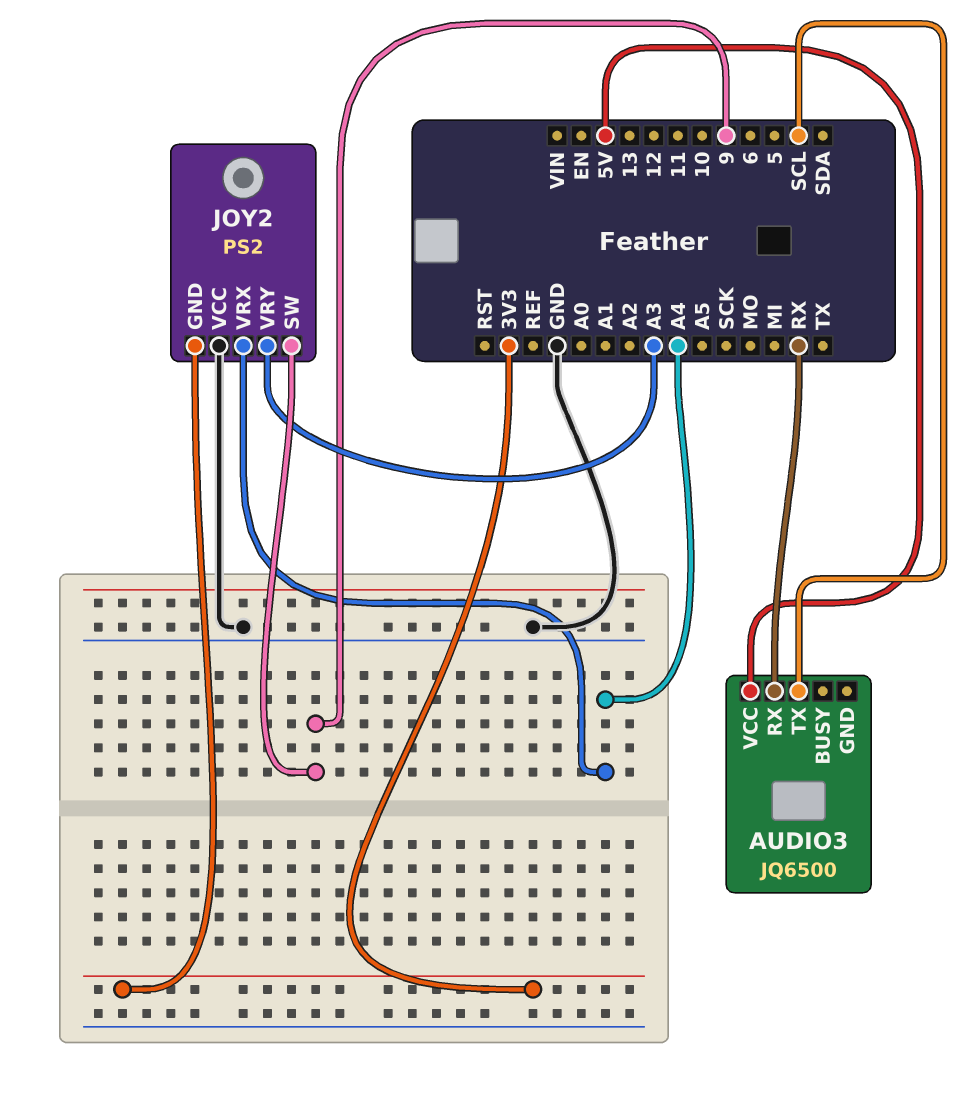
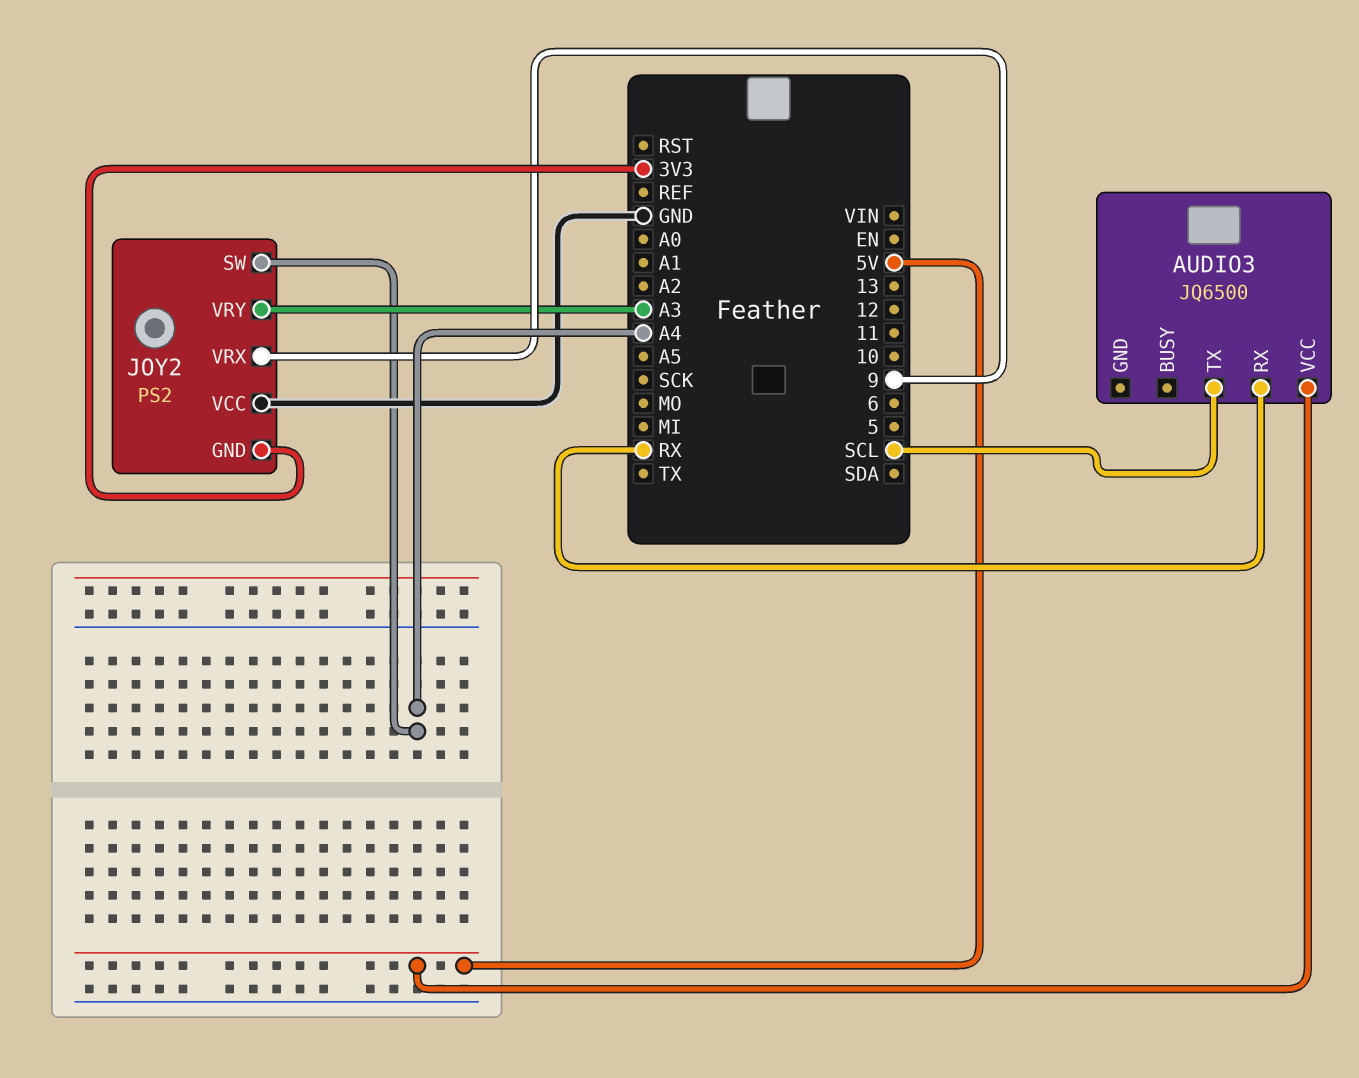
JOY2 pin SW: 9 -> A4
JOY2 pin VRX: A4 -> 9

